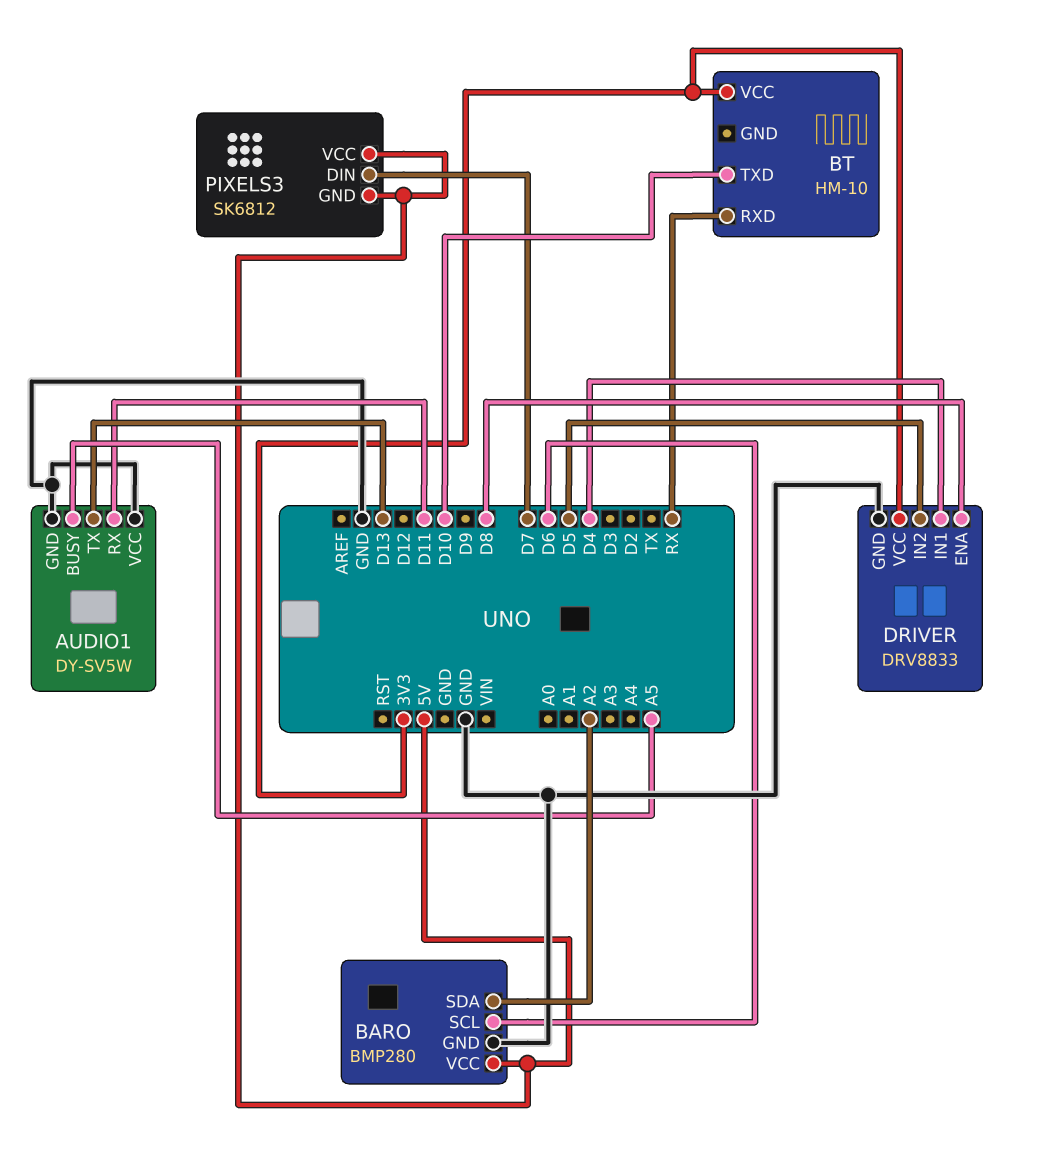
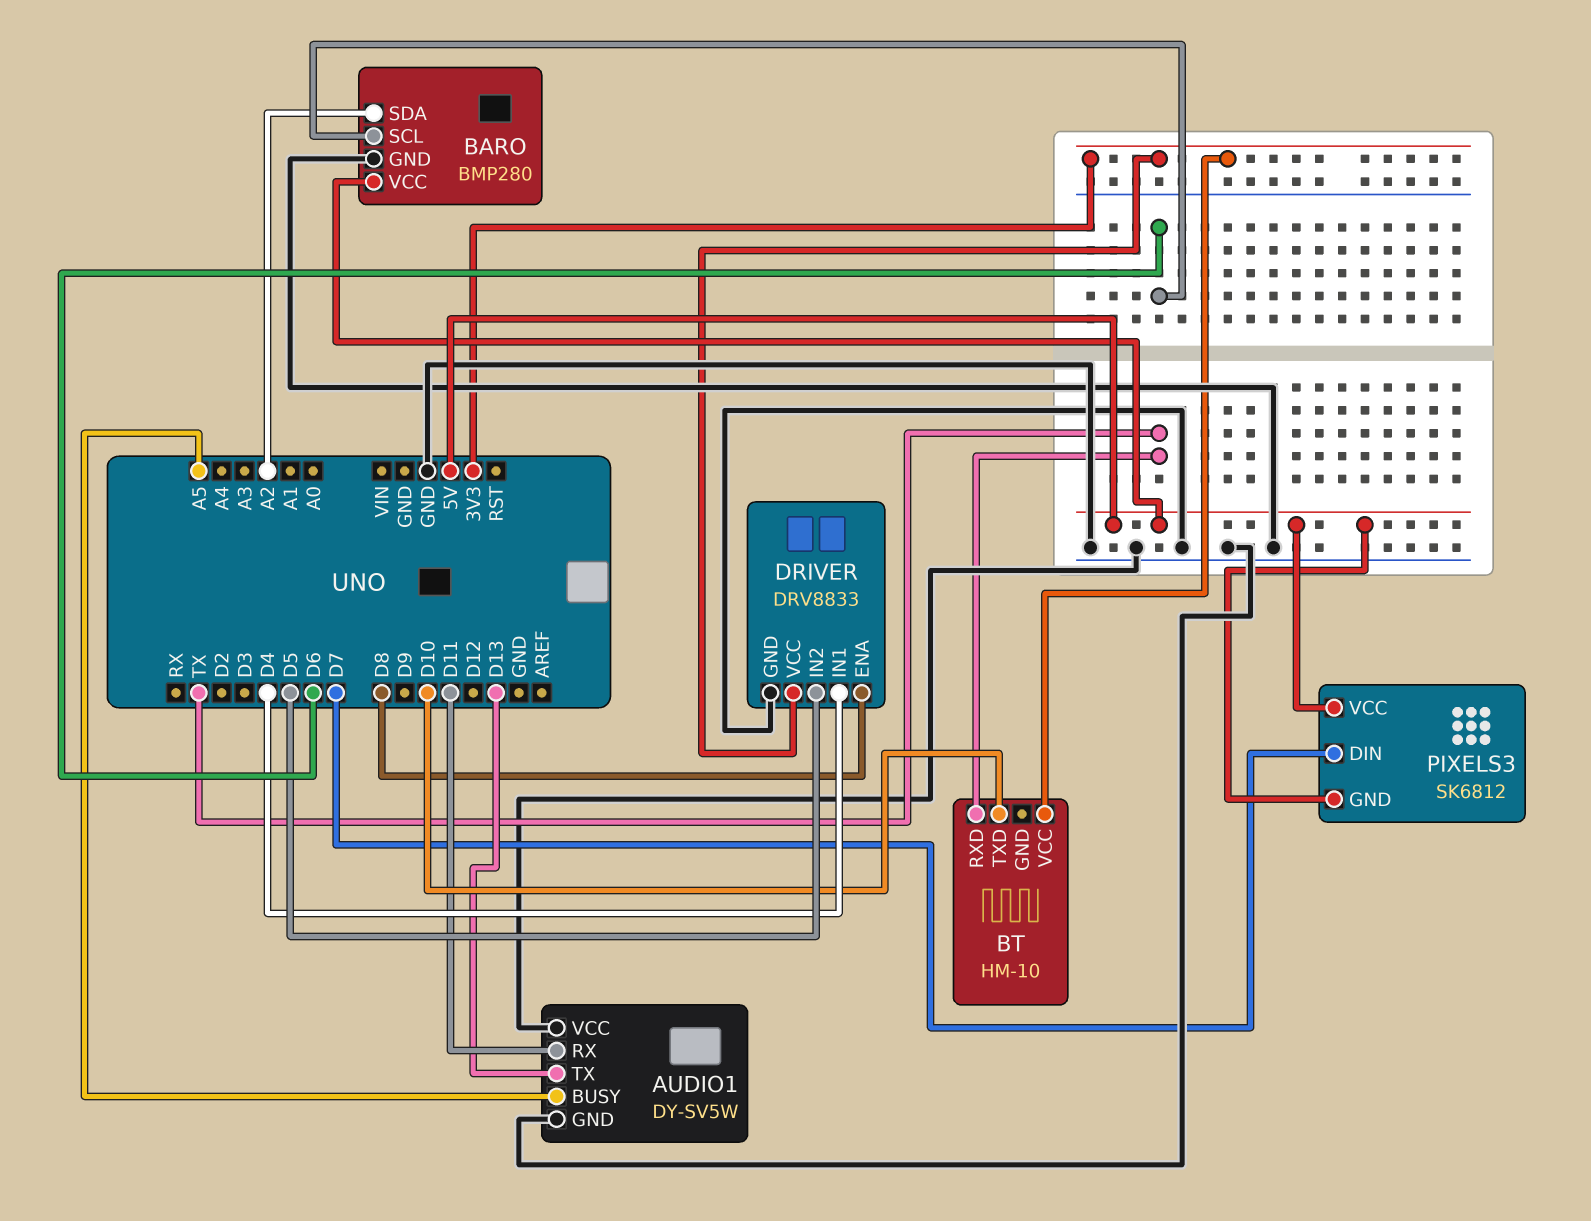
BT pin RXD: RX -> TX

